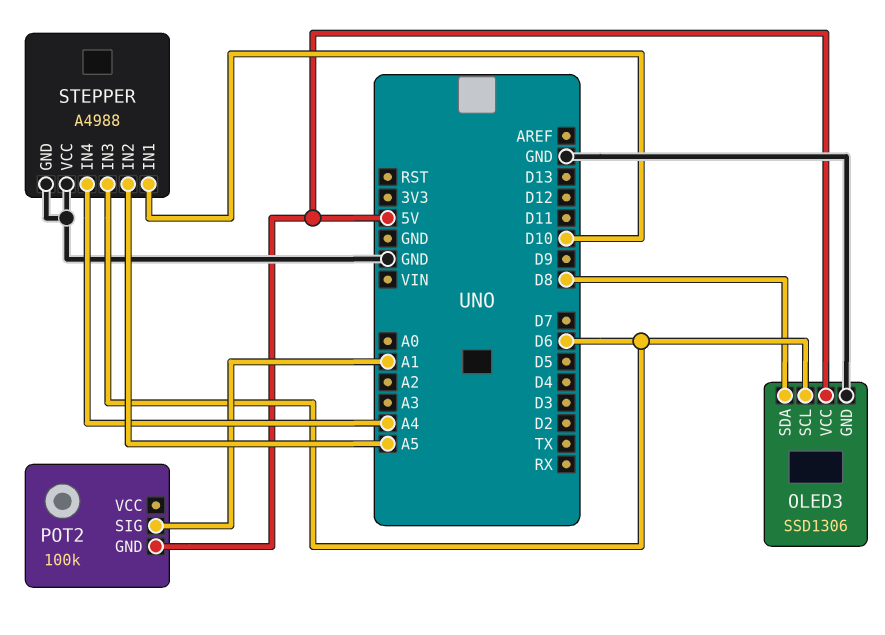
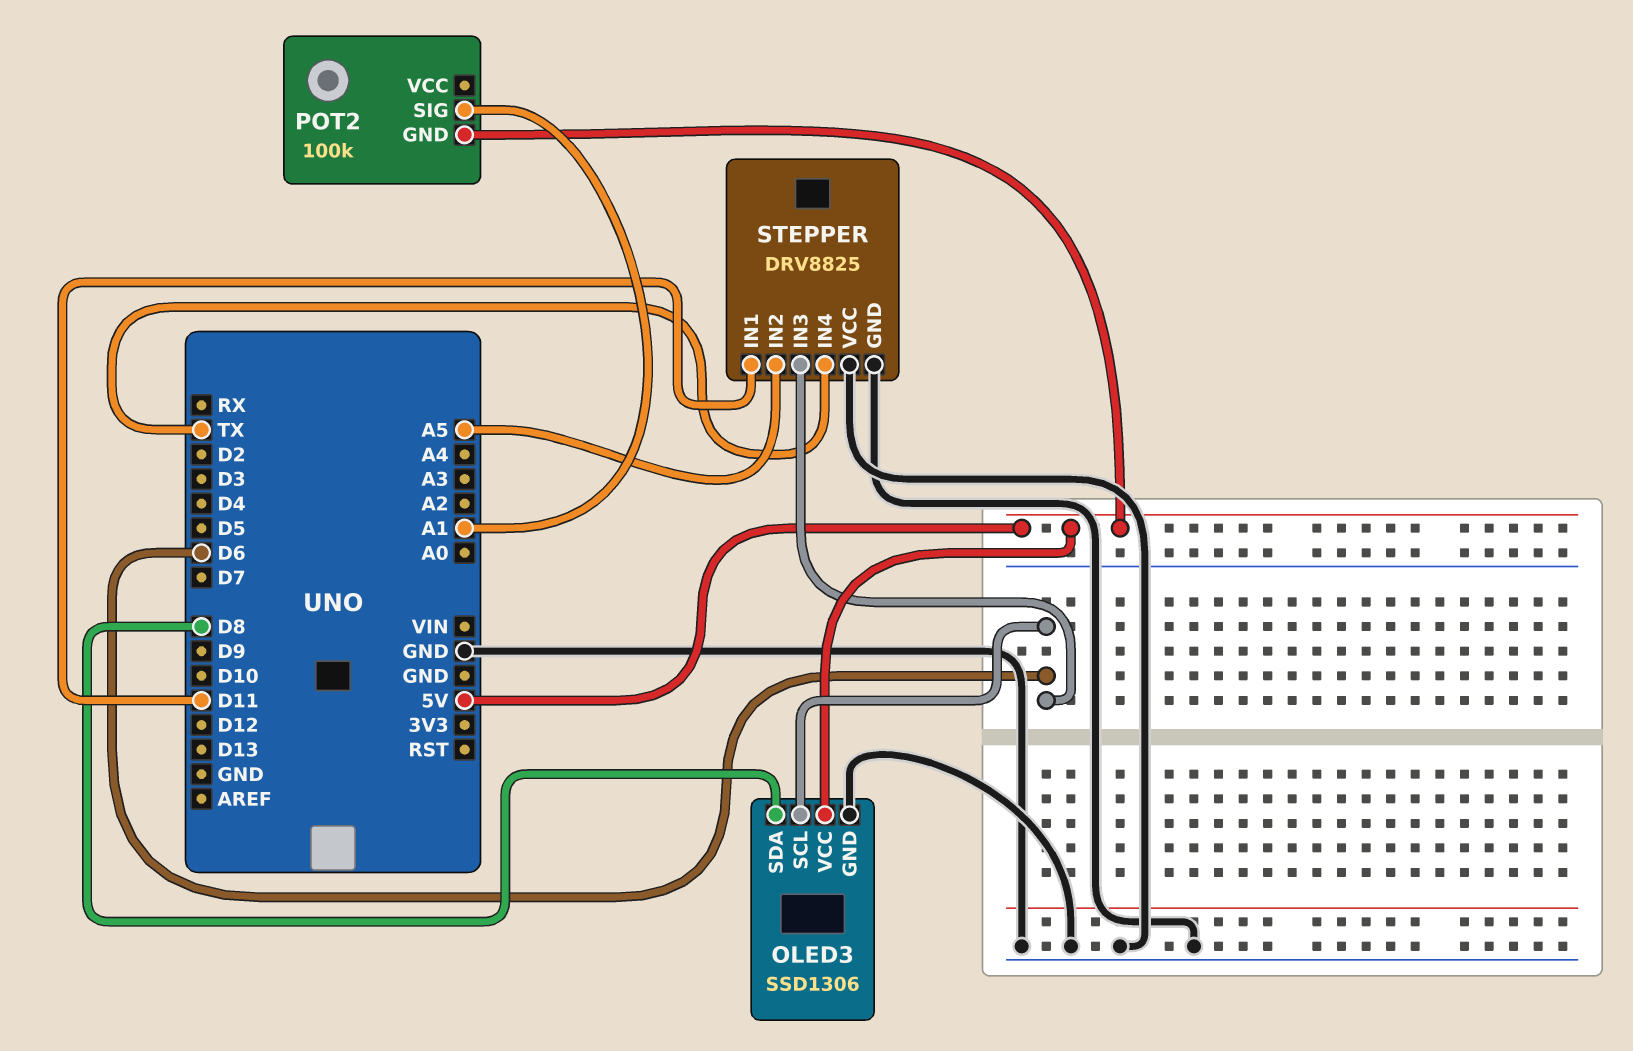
STEPPER: A4988 -> DRV8825
STEPPER pin IN1: D10 -> D11
STEPPER pin IN4: A4 -> TX

